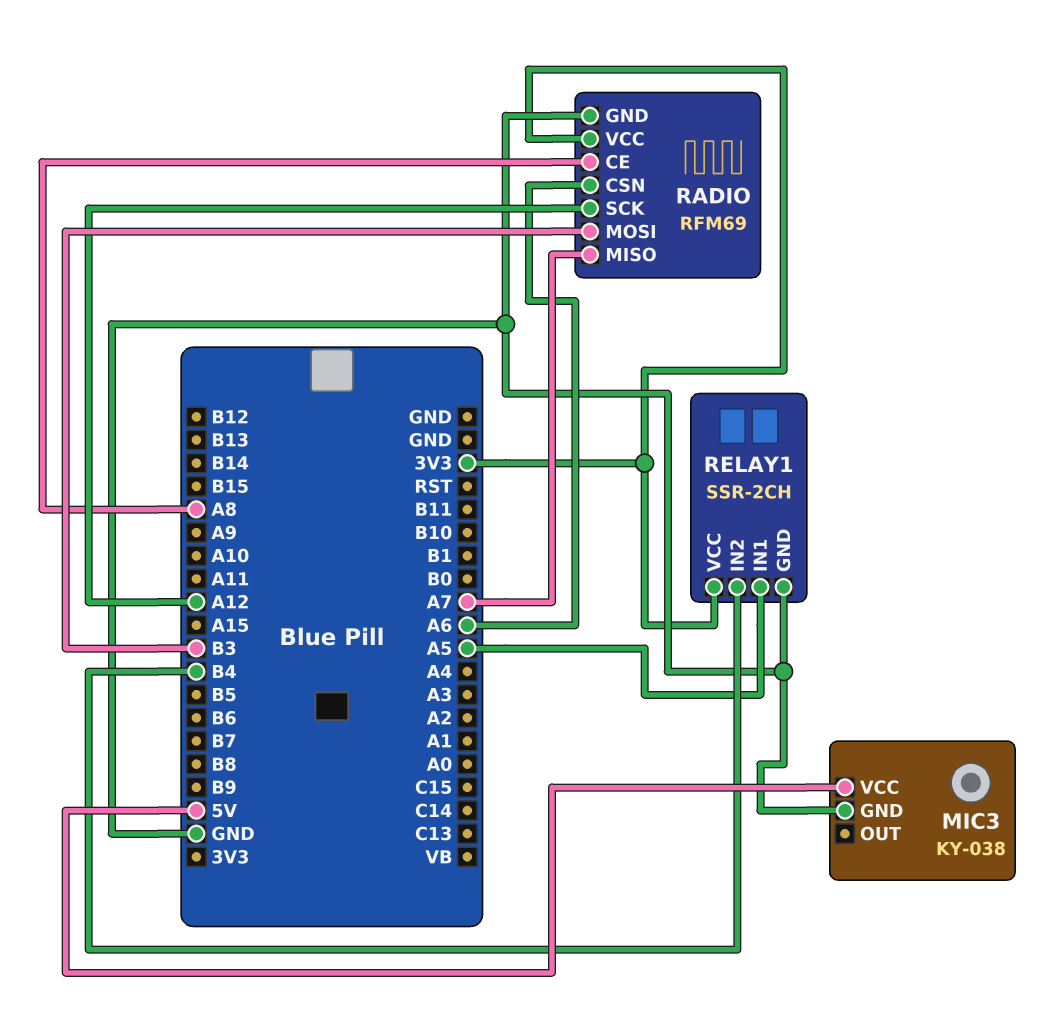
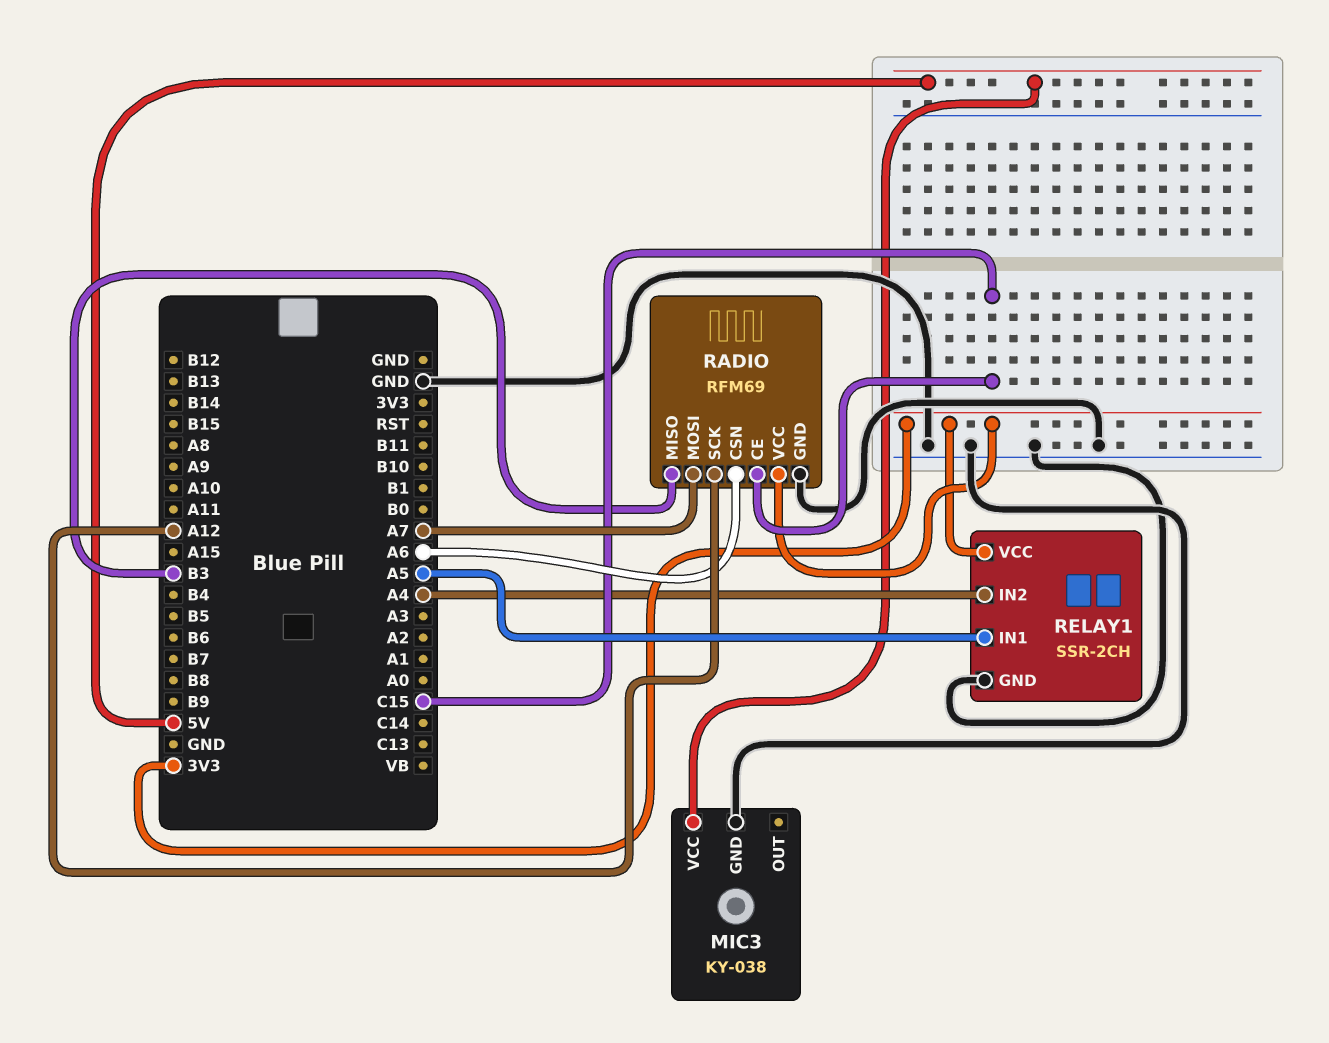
RADIO pin CE: A8 -> C15
RADIO pin MISO: A7 -> B3
RADIO pin MOSI: B3 -> A7
RELAY1 pin IN2: B4 -> A4

